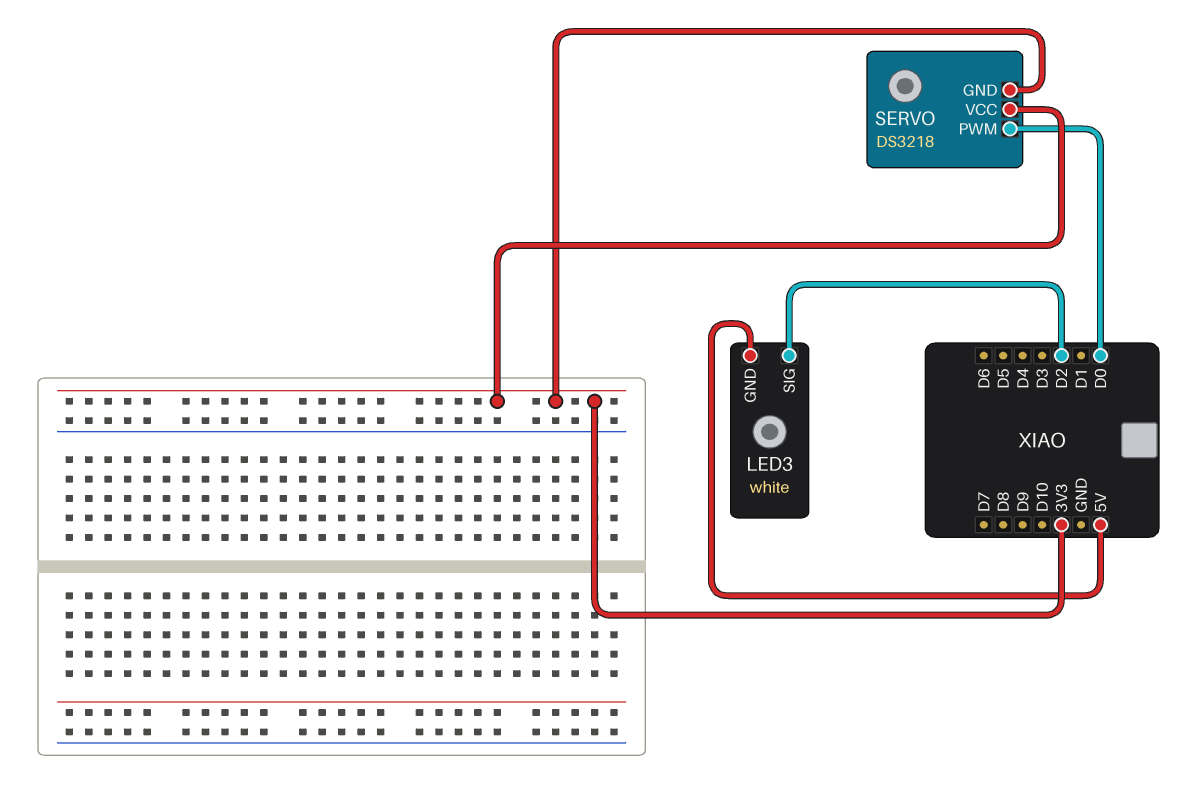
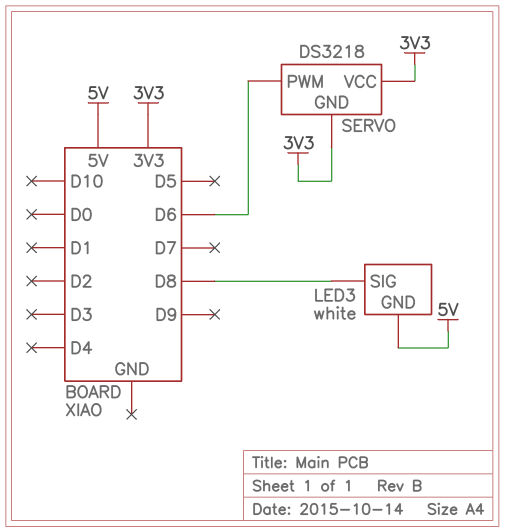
LED3 pin SIG: D2 -> D8
SERVO pin PWM: D0 -> D6

